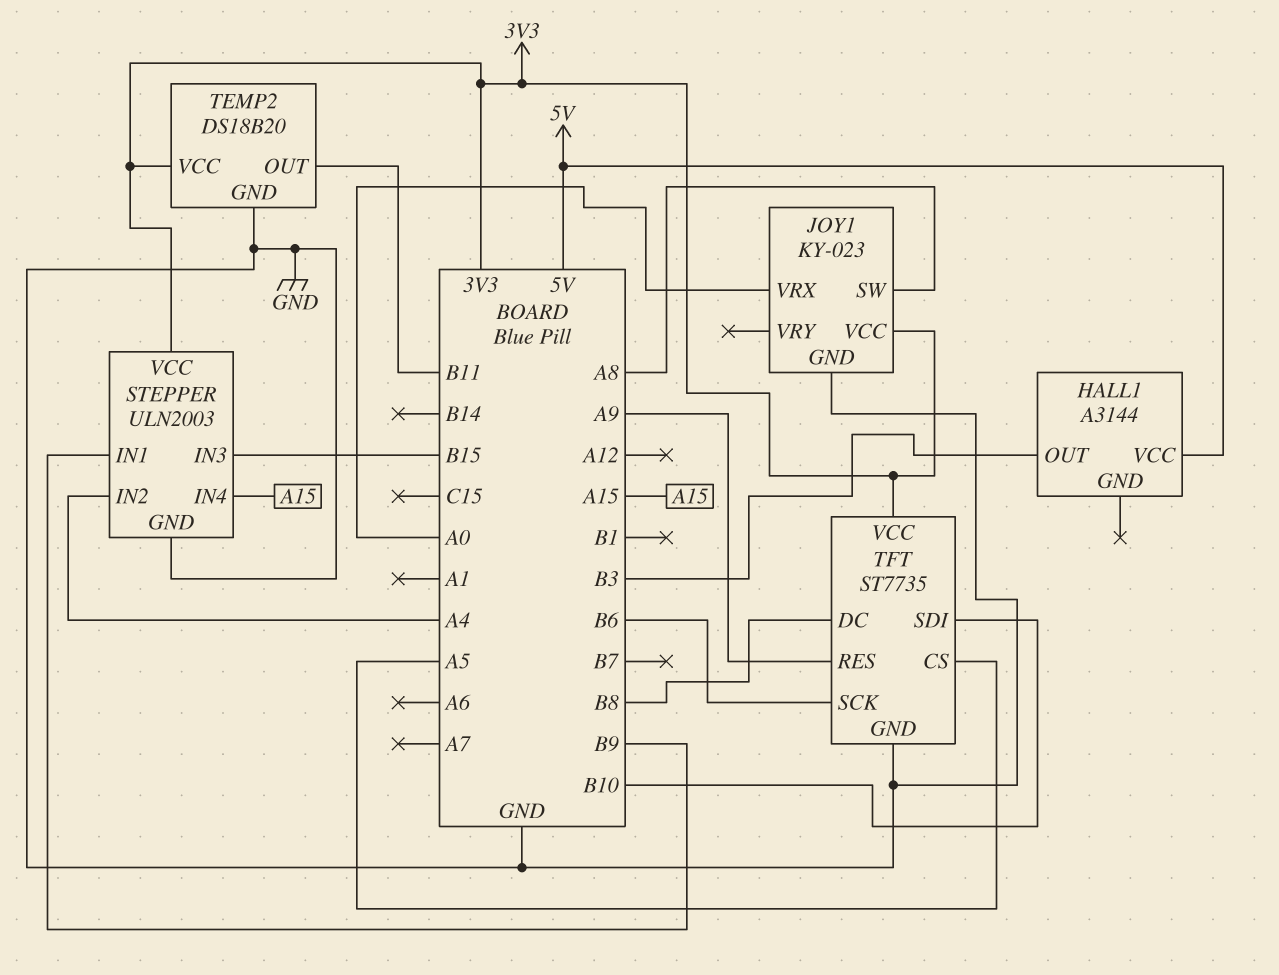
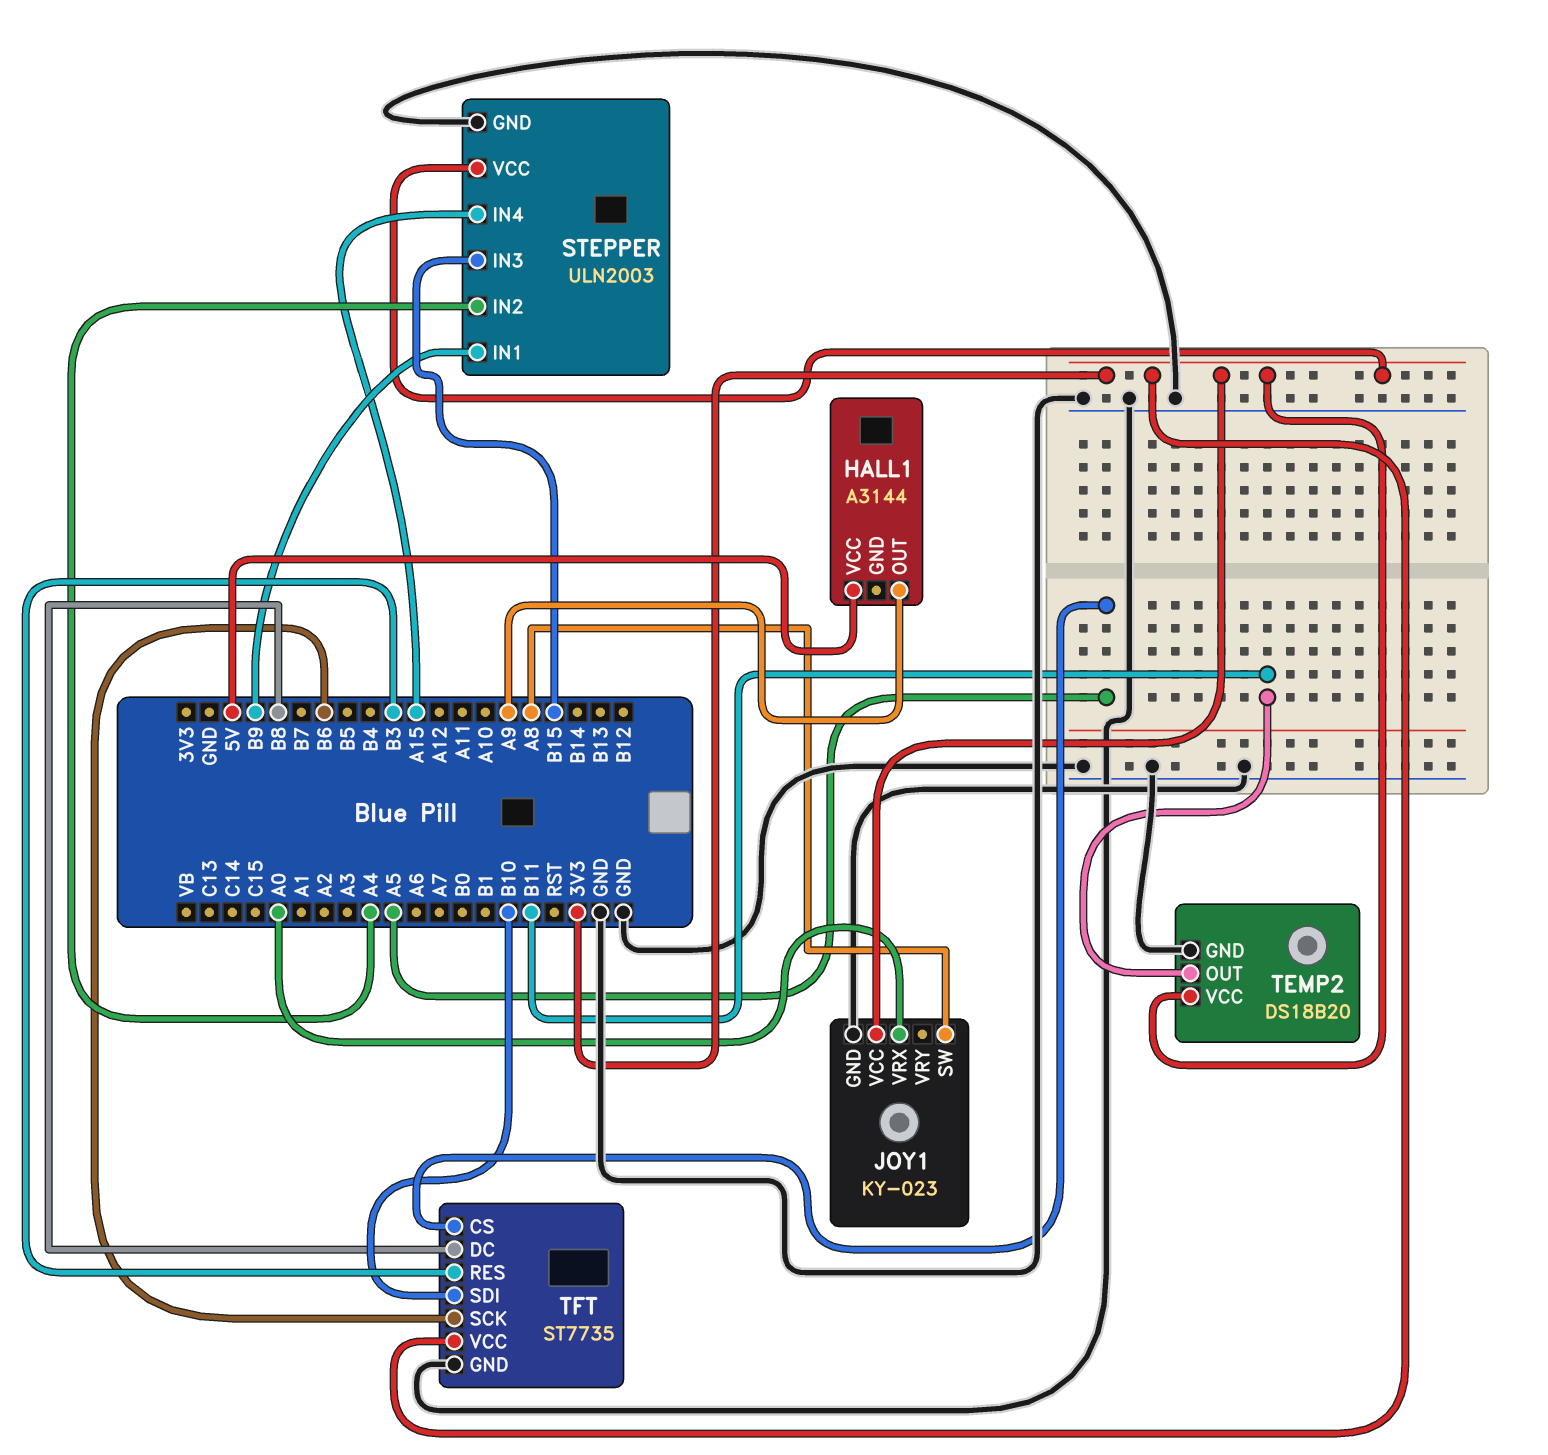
HALL1 pin OUT: B3 -> A9
TFT pin RES: A9 -> B3

